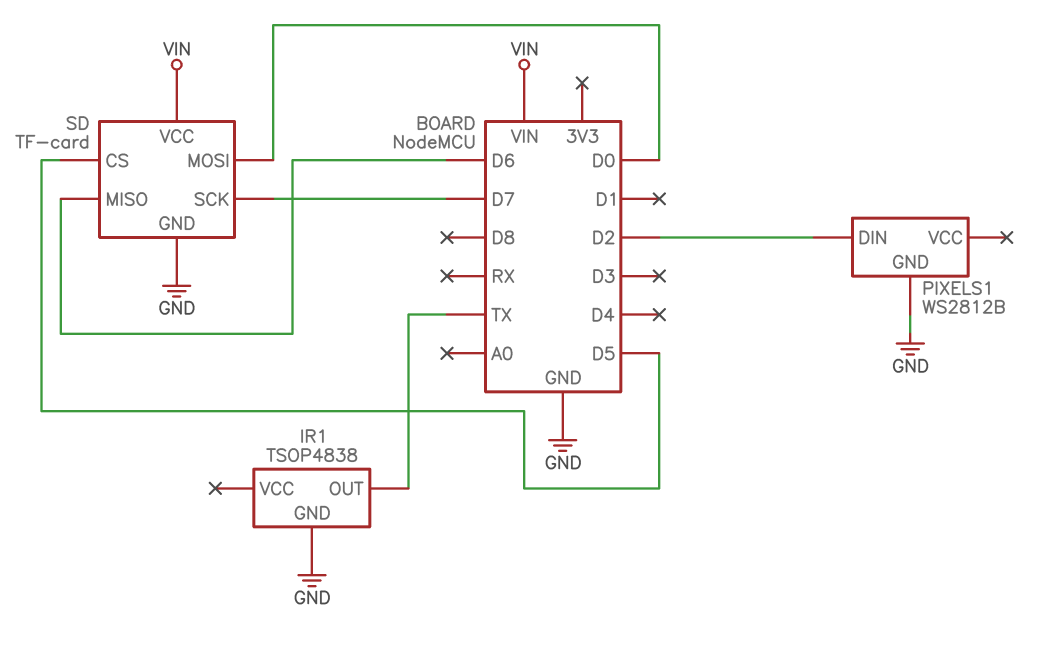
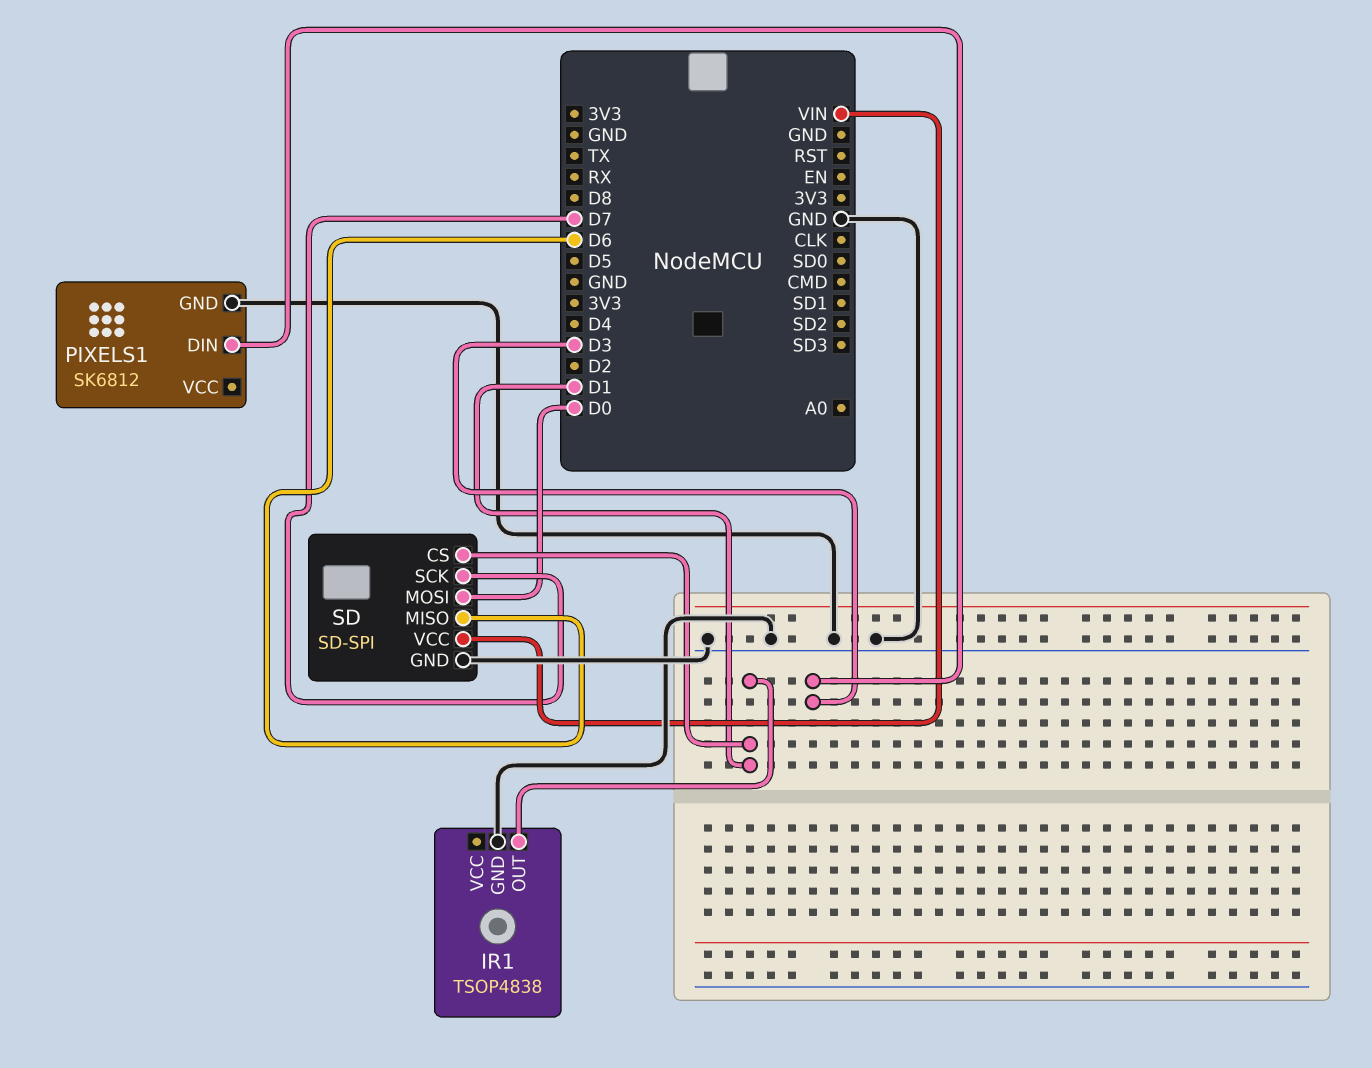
IR1 pin OUT: TX -> D1
PIXELS1: WS2812B -> SK6812
PIXELS1 pin DIN: D2 -> D3
SD: TF-card -> SD-SPI
SD pin CS: D5 -> D1

